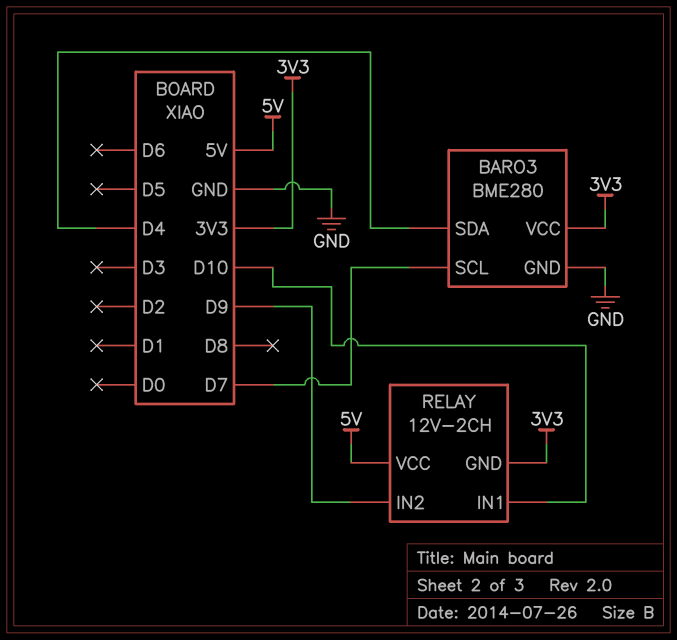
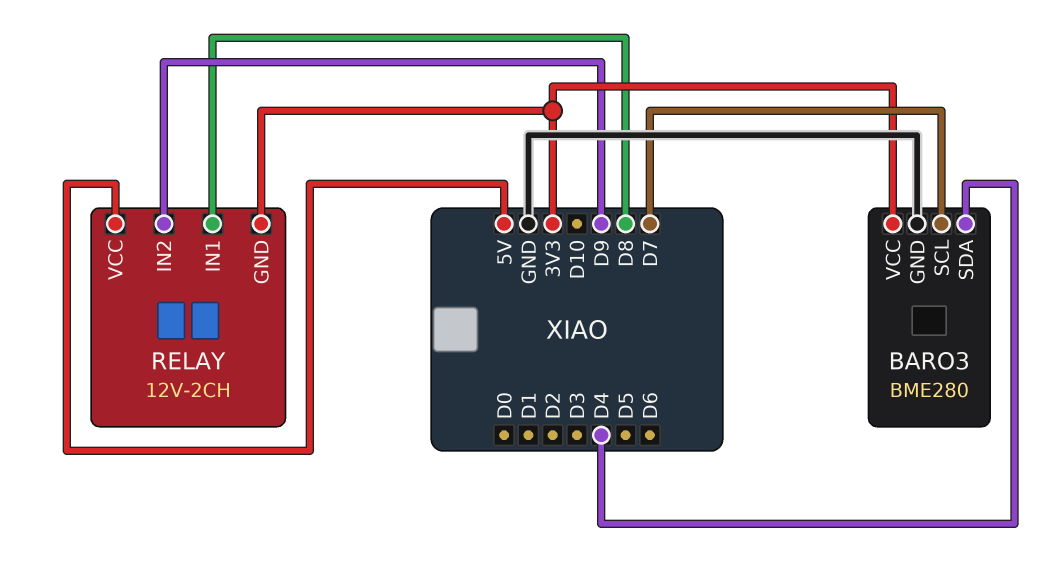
RELAY pin IN1: D10 -> D8

